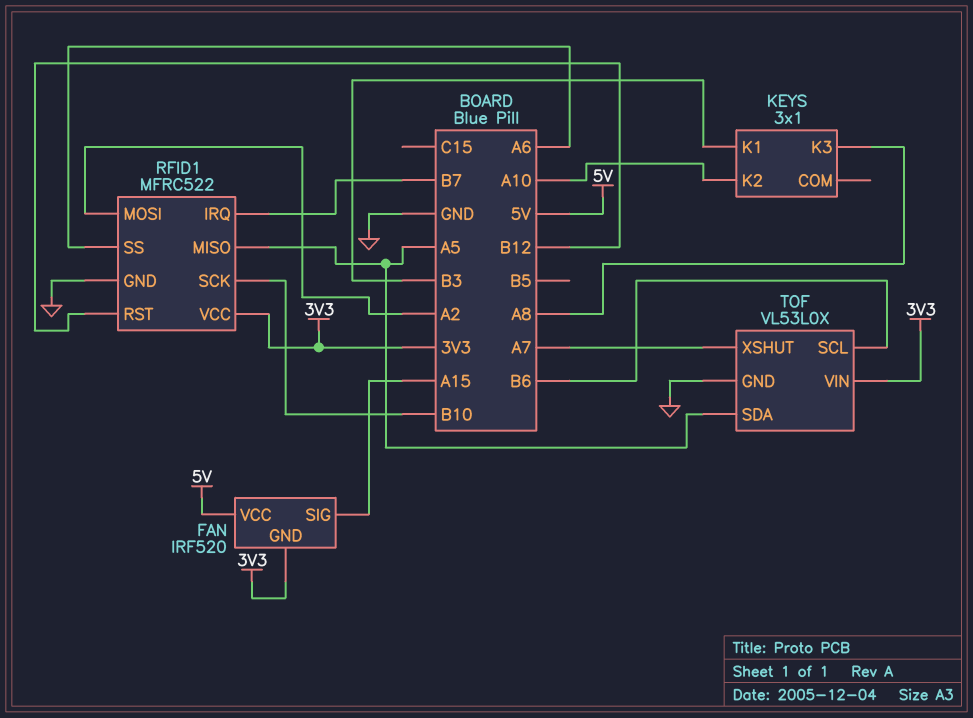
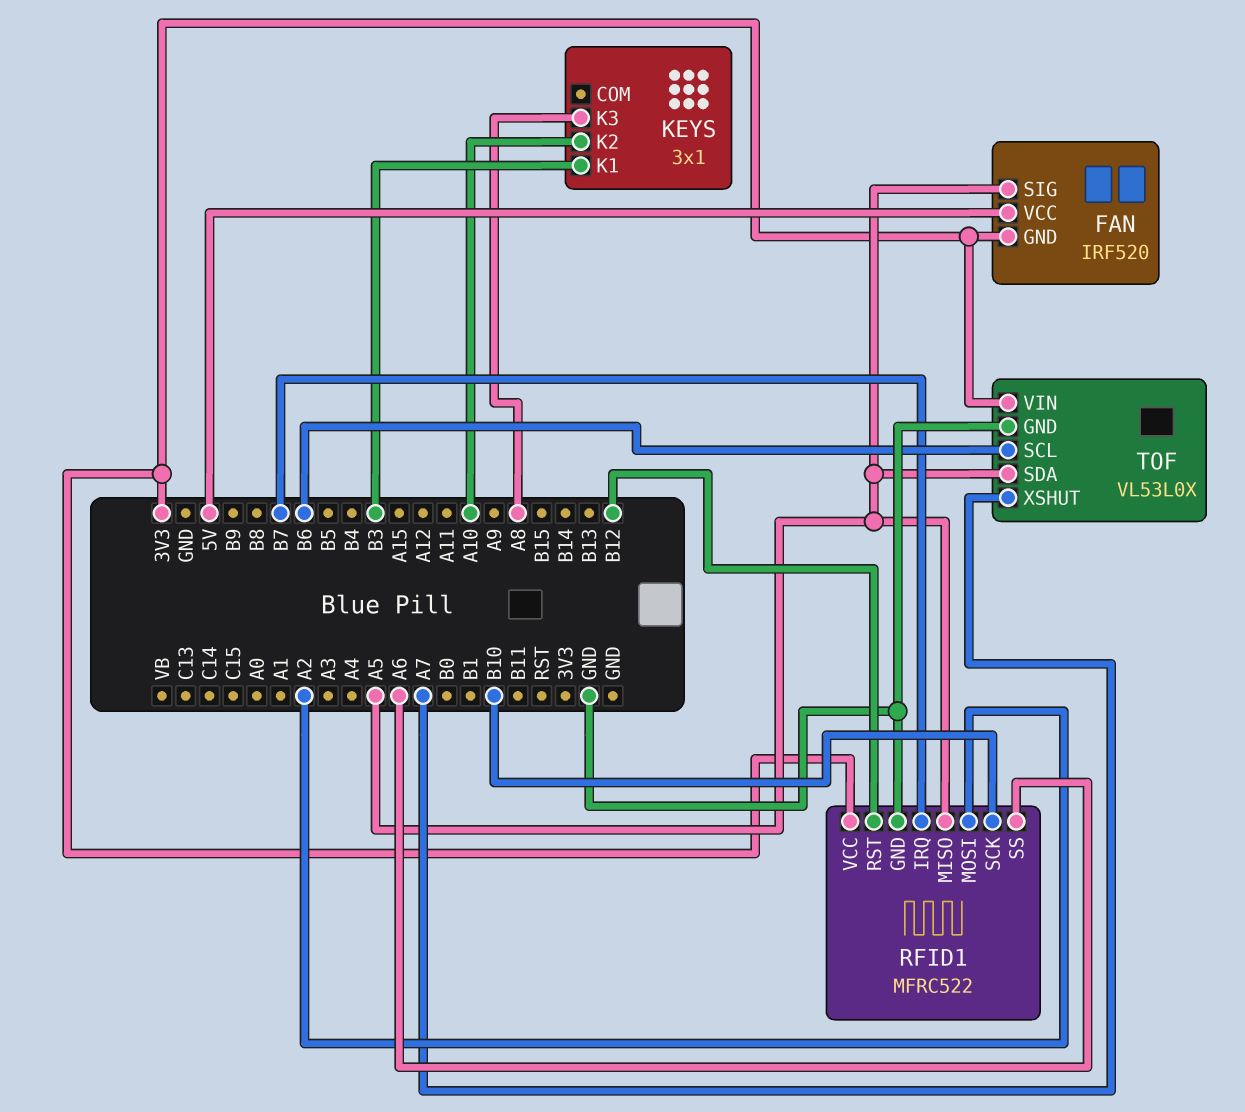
FAN pin SIG: A15 -> A5

